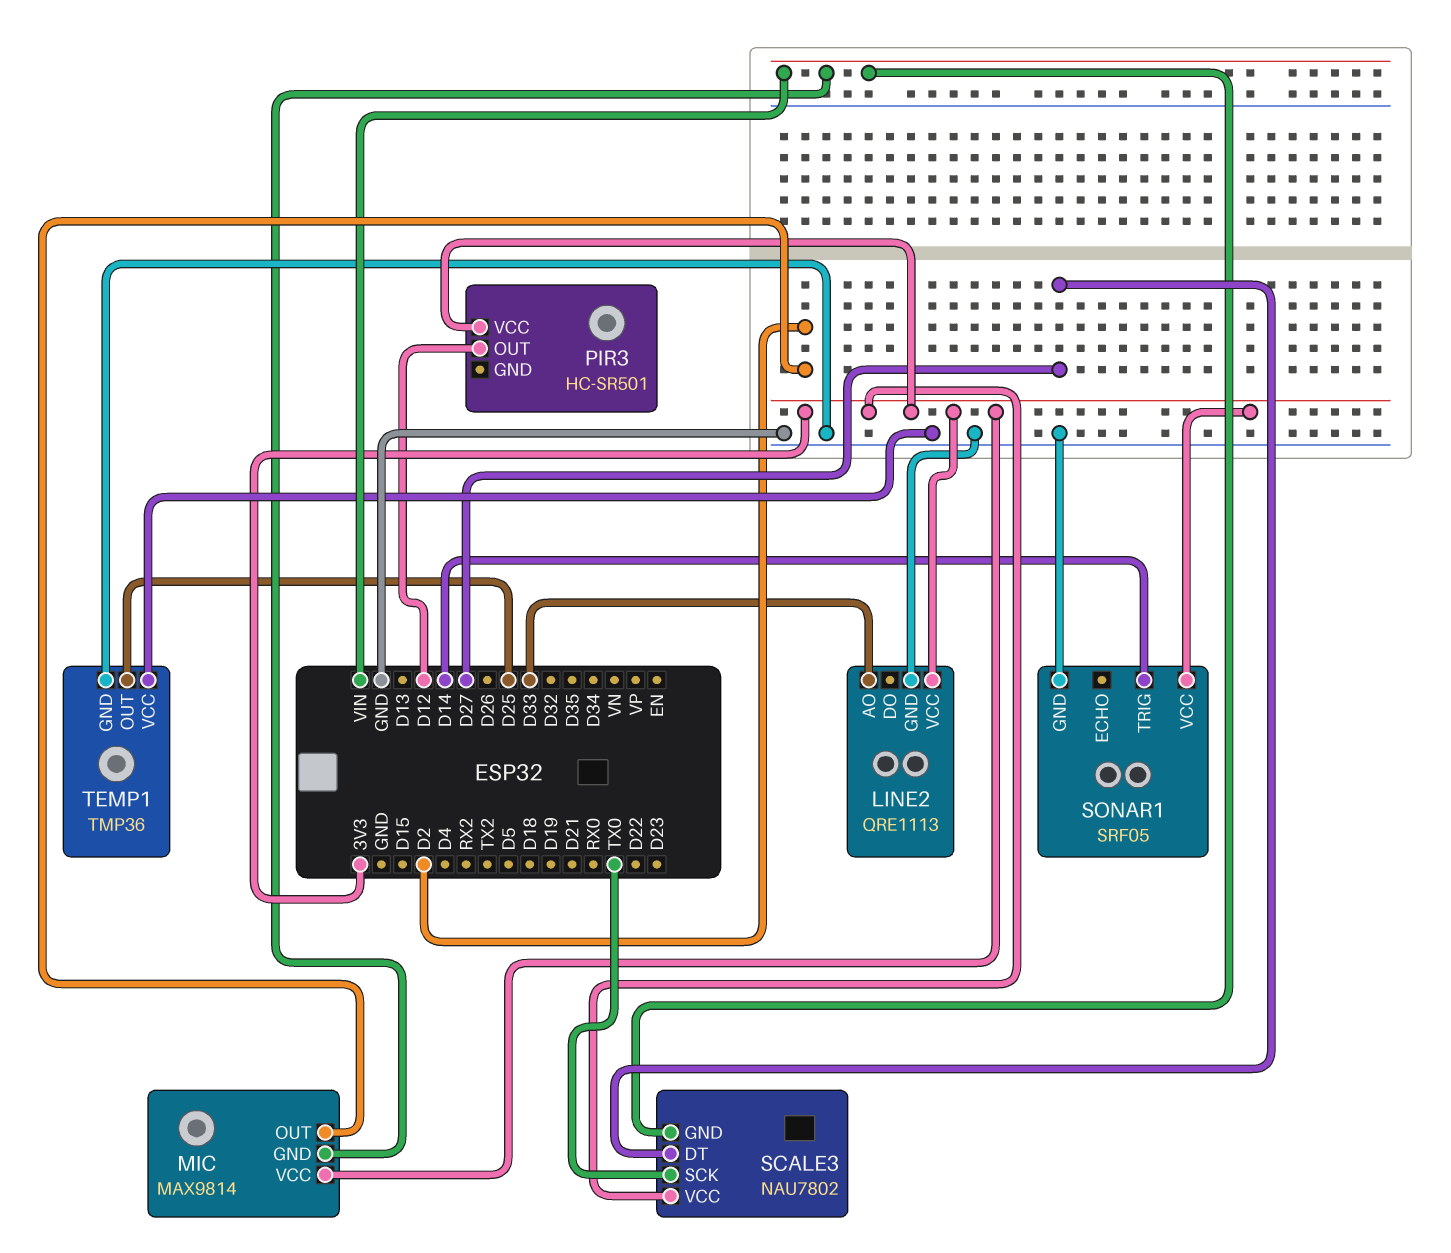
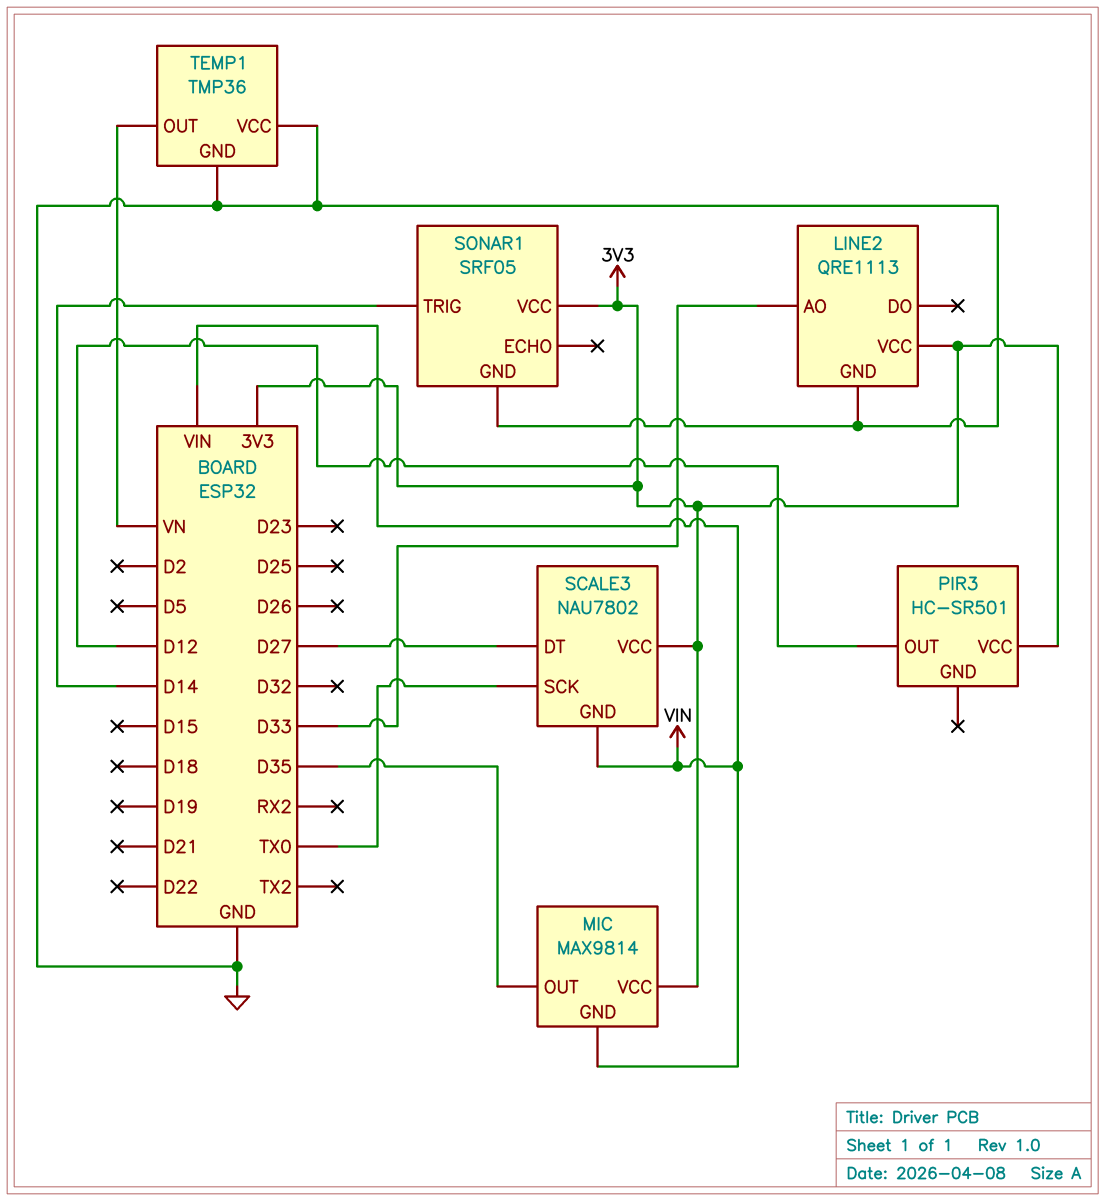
MIC pin OUT: D2 -> D35
TEMP1 pin OUT: D25 -> VN

